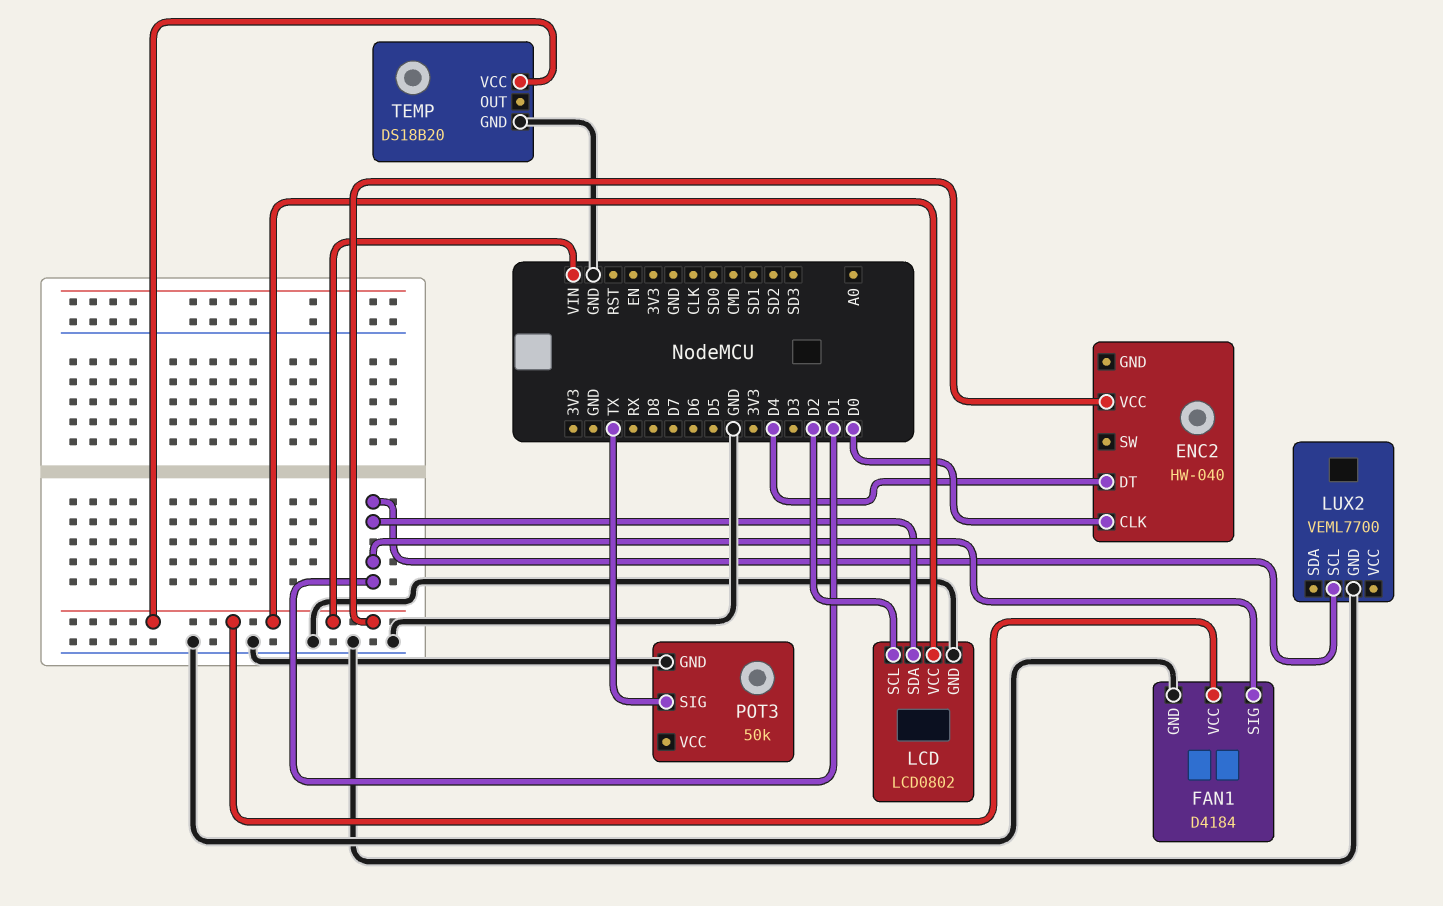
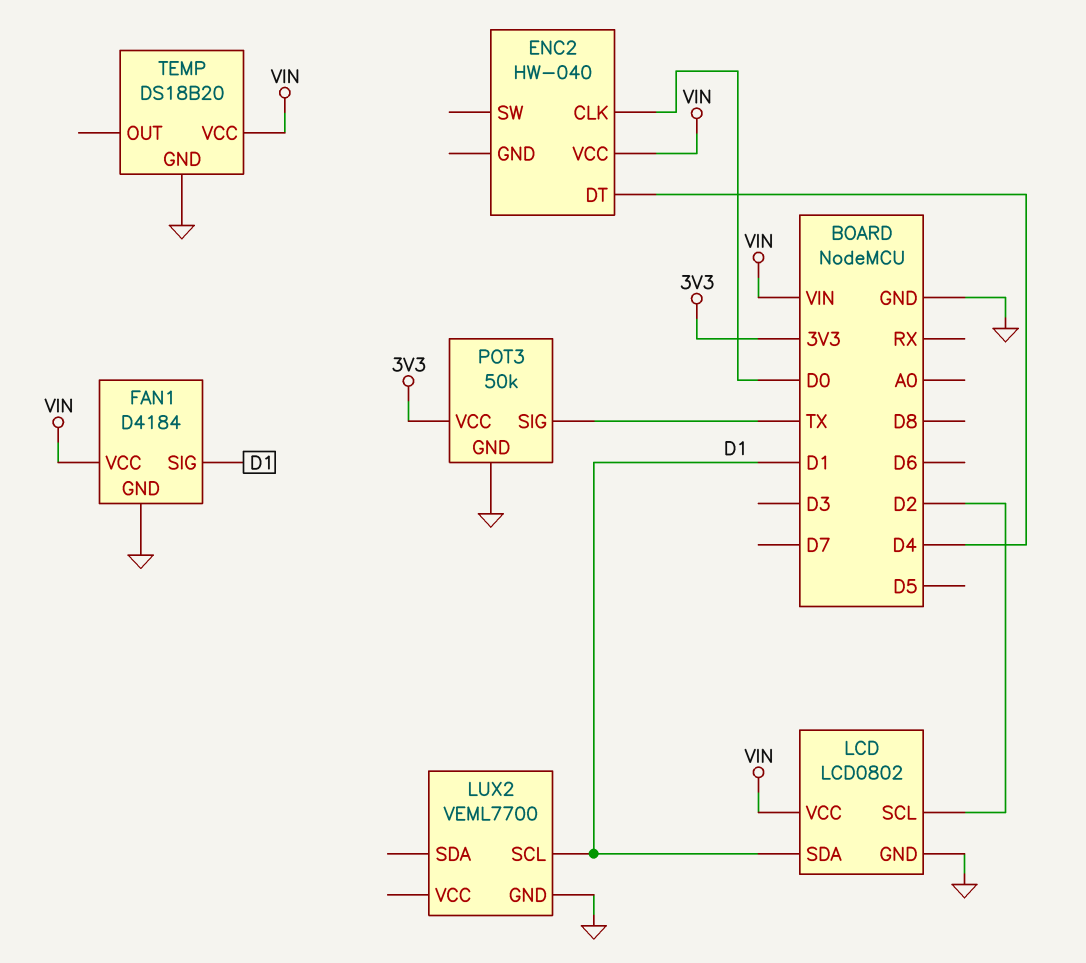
POT3 pin VCC: none -> 3V3

